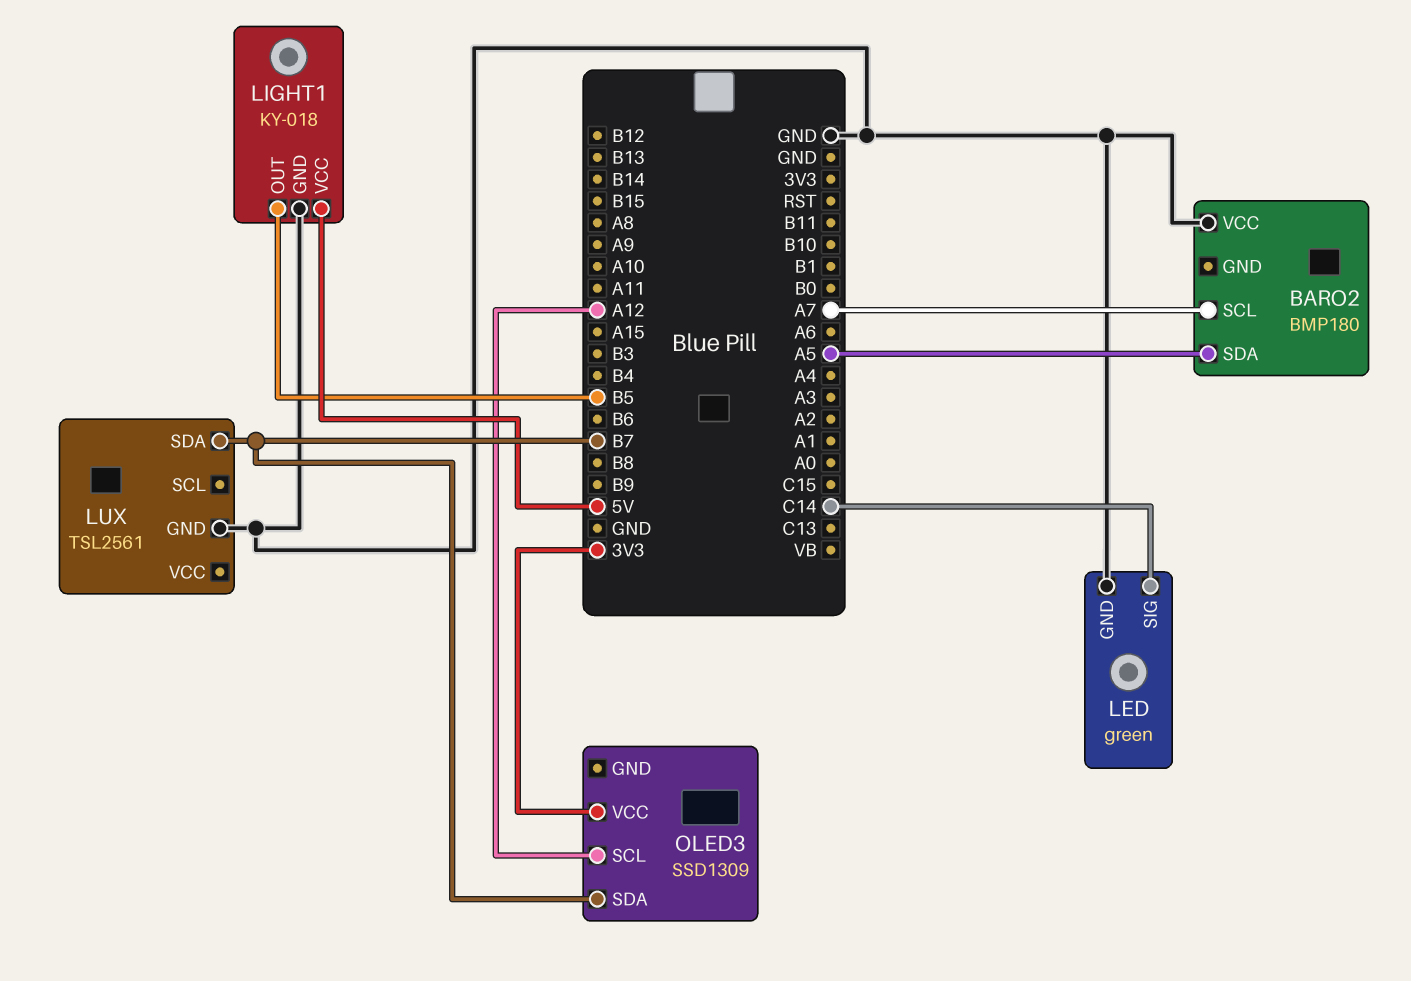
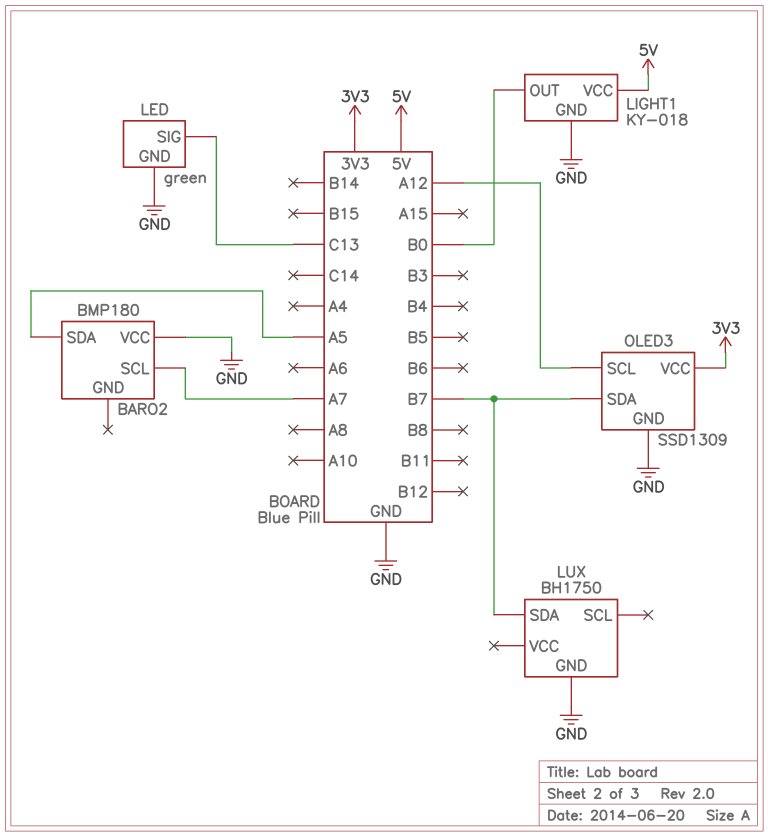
LED pin SIG: C14 -> C13
LIGHT1 pin OUT: B5 -> B0
LUX: TSL2561 -> BH1750
OLED3 pin GND: none -> GND

